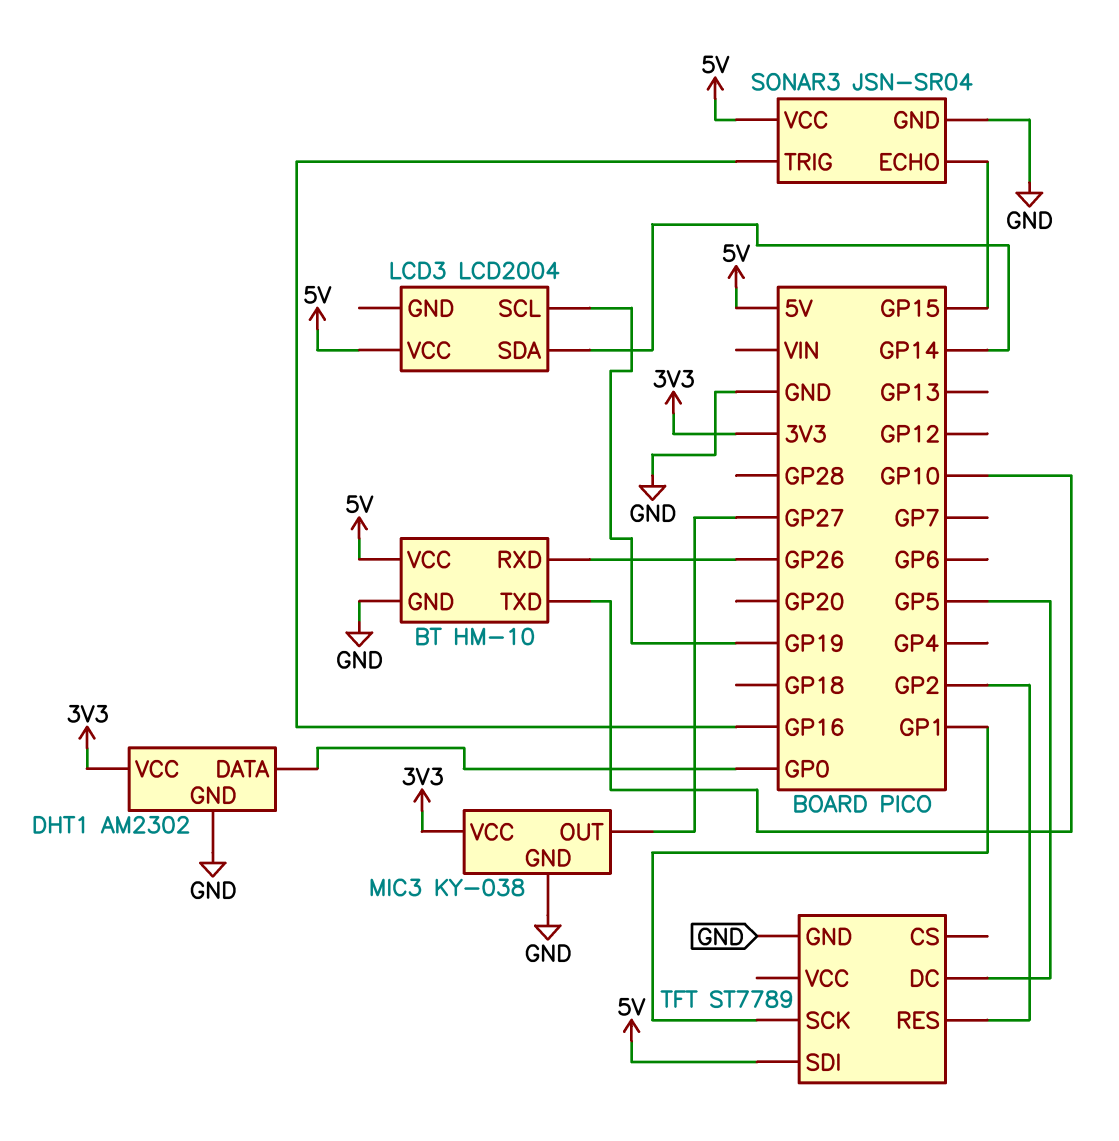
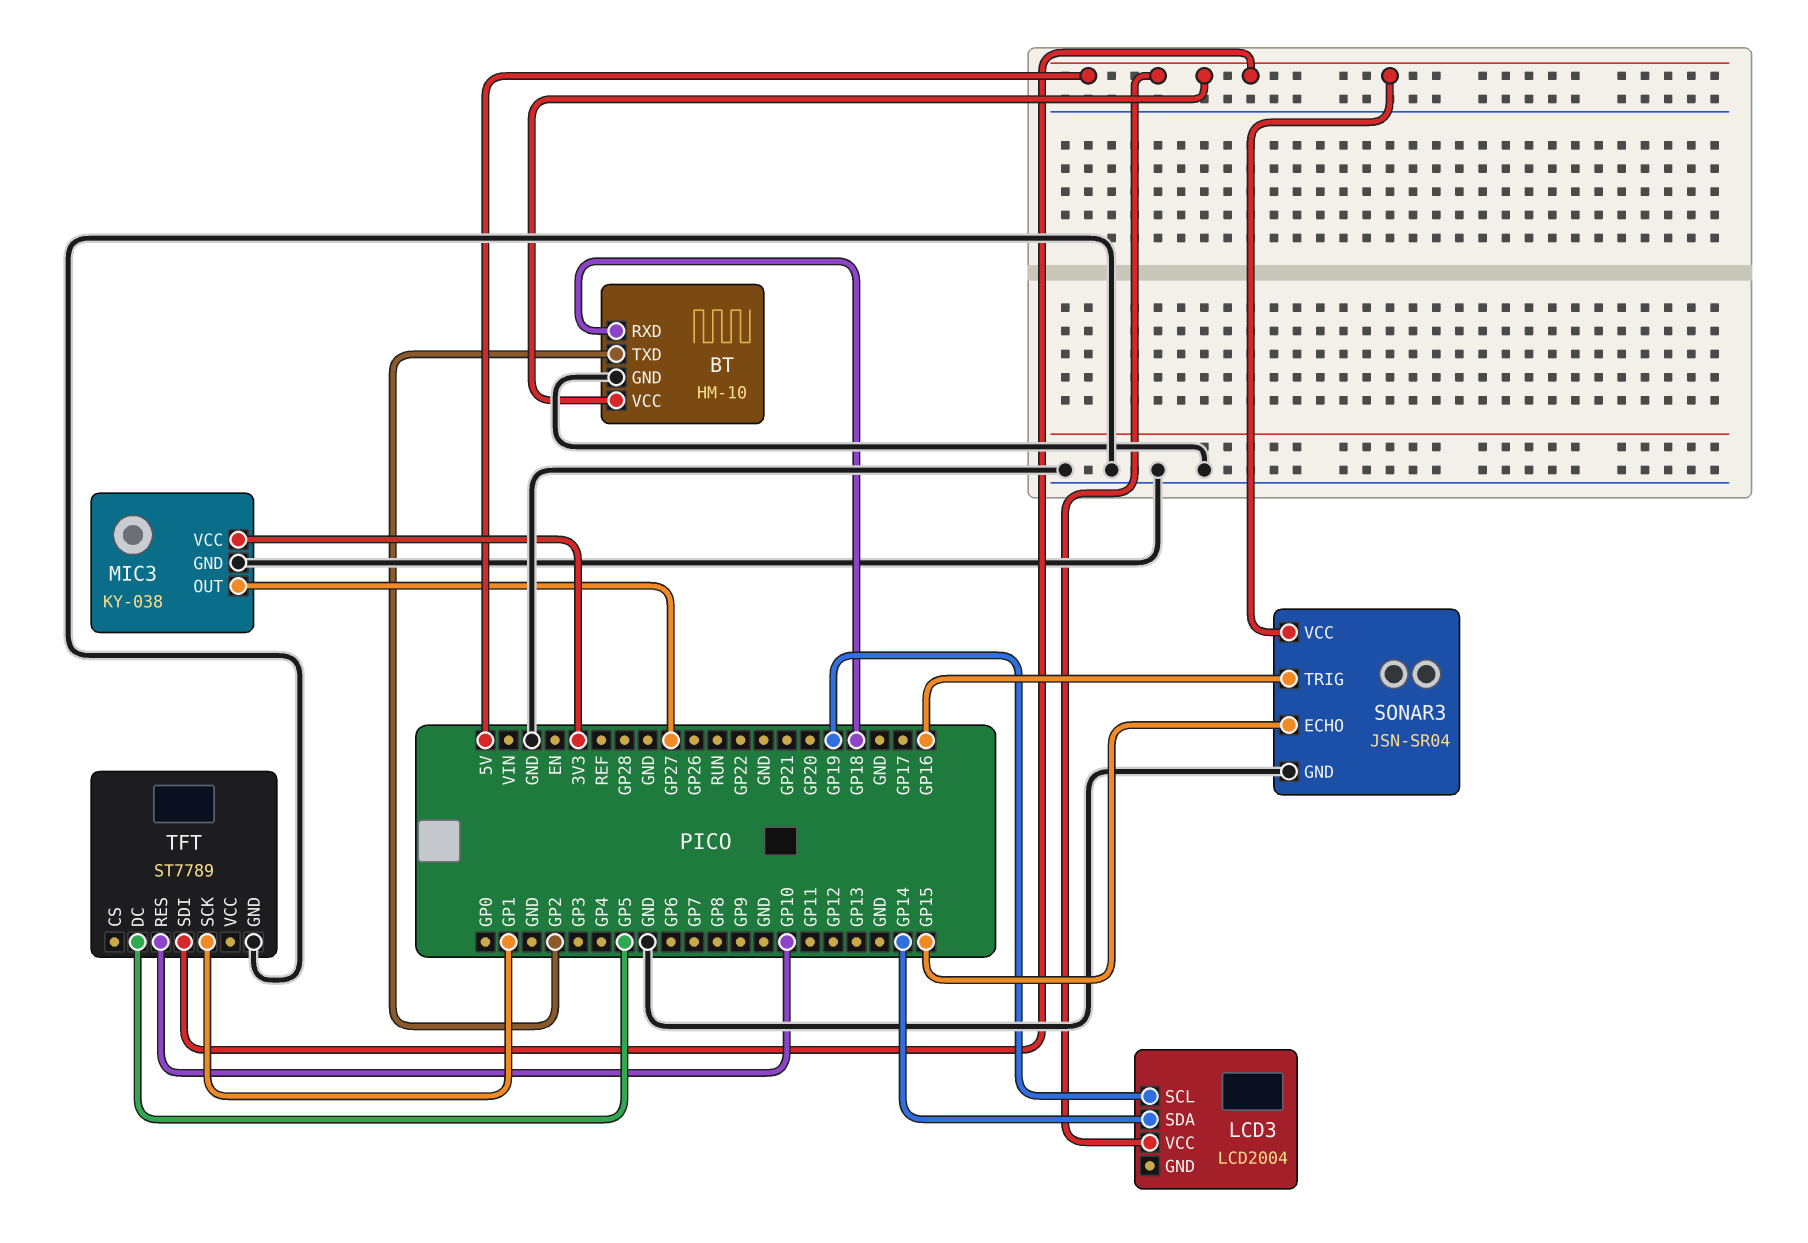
BT pin RXD: GP26 -> GP18
BT pin TXD: GP10 -> GP2
DHT1: AM2302 -> none
DHT1 pin DATA: GP0 -> none
DHT1 pin GND: GND -> none
DHT1 pin VCC: 3V3 -> none
TFT pin RES: GP2 -> GP10

